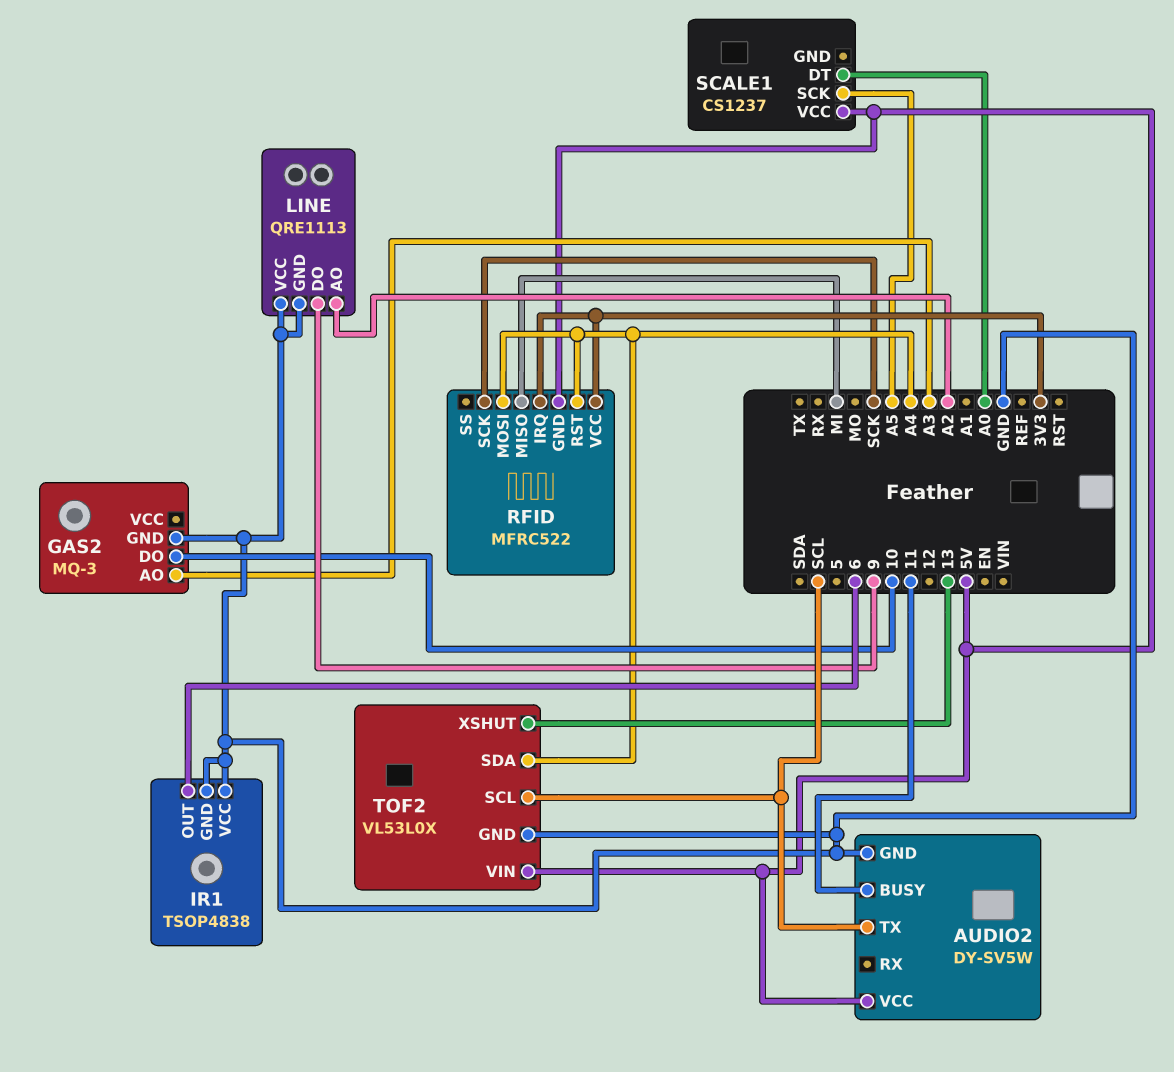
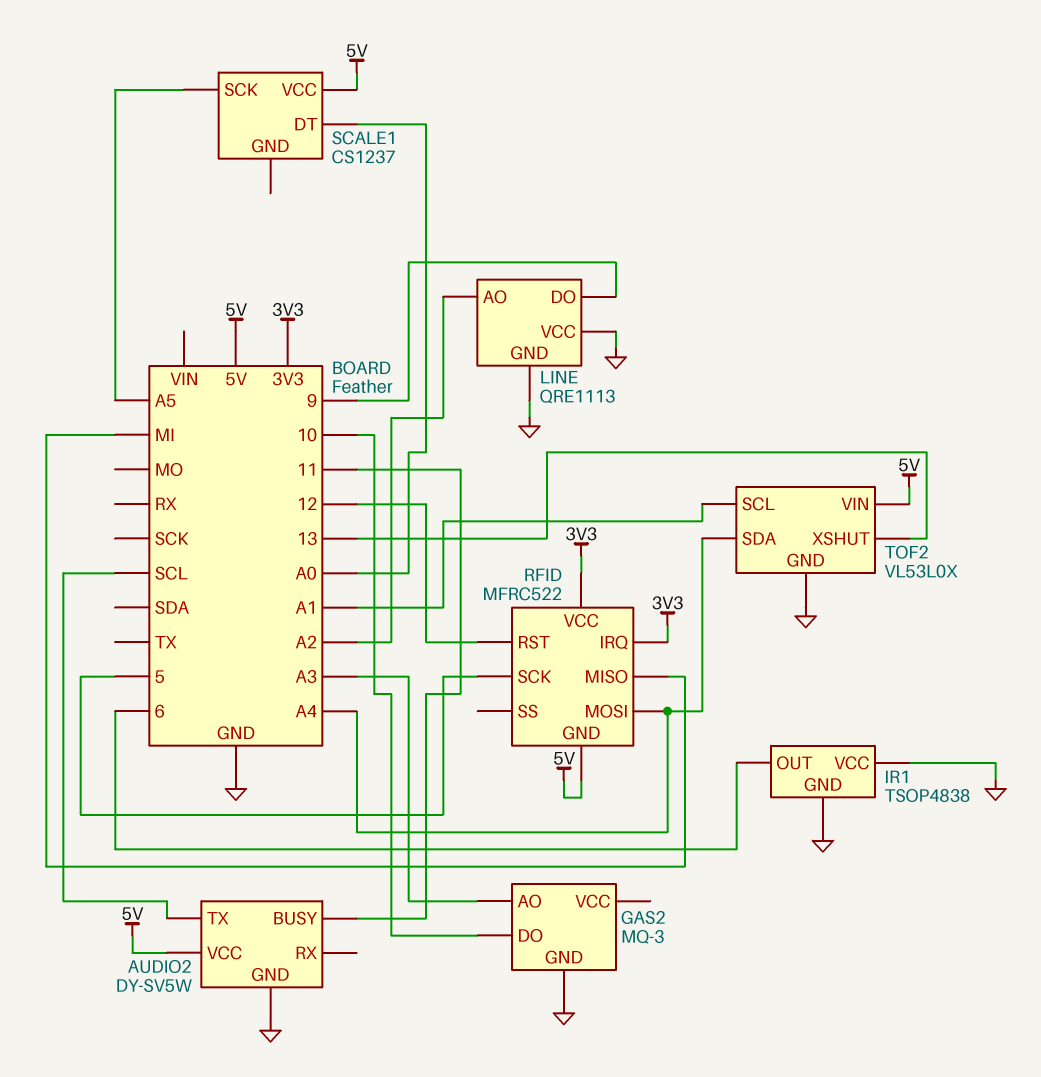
RFID pin RST: A4 -> 12
RFID pin SCK: SCK -> 5
TOF2 pin SCL: SCL -> A1

